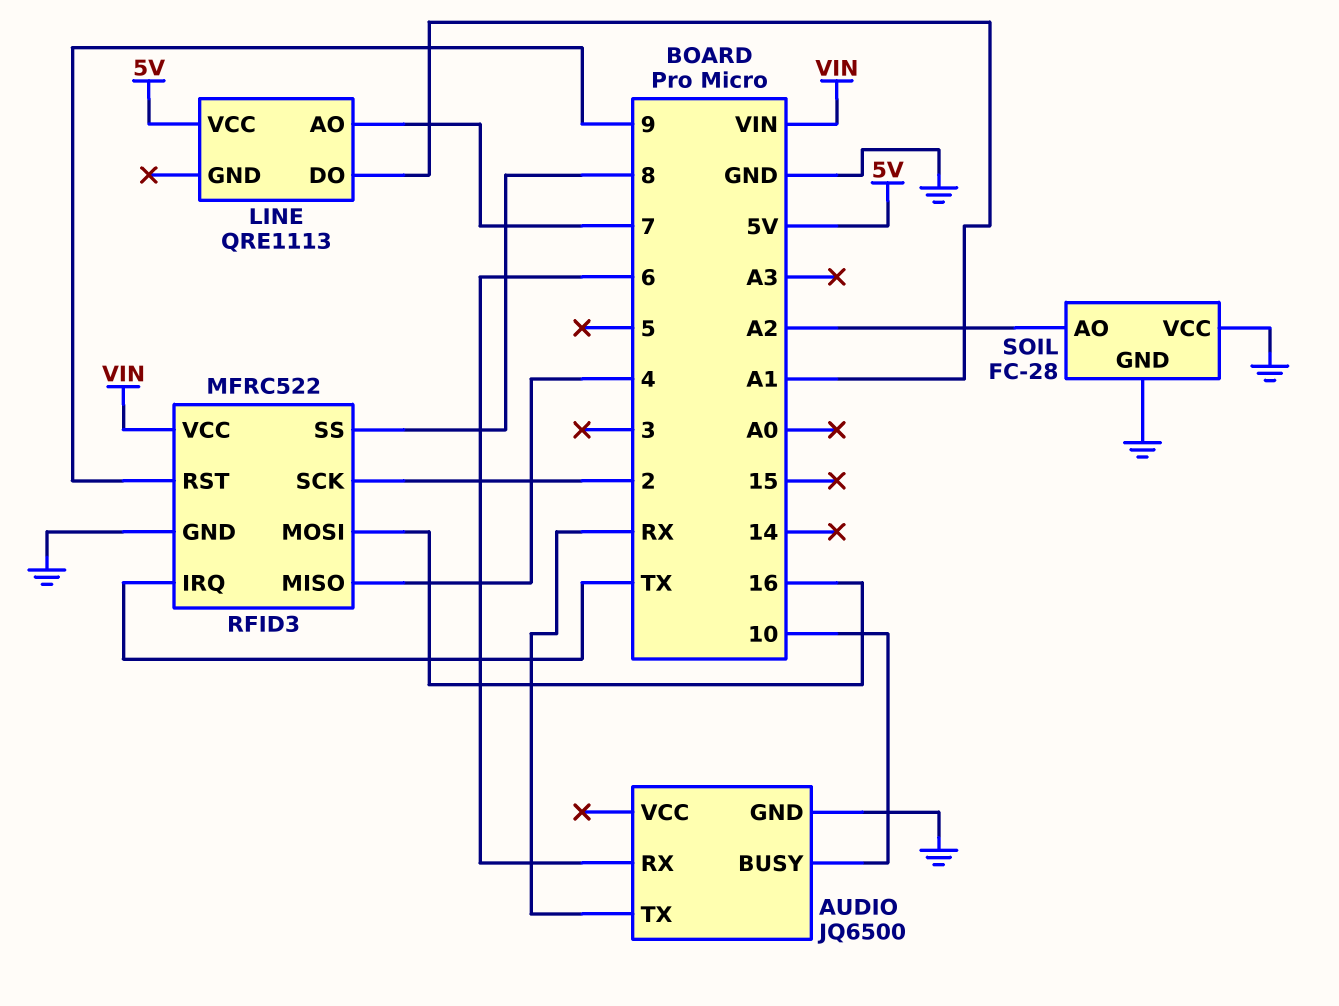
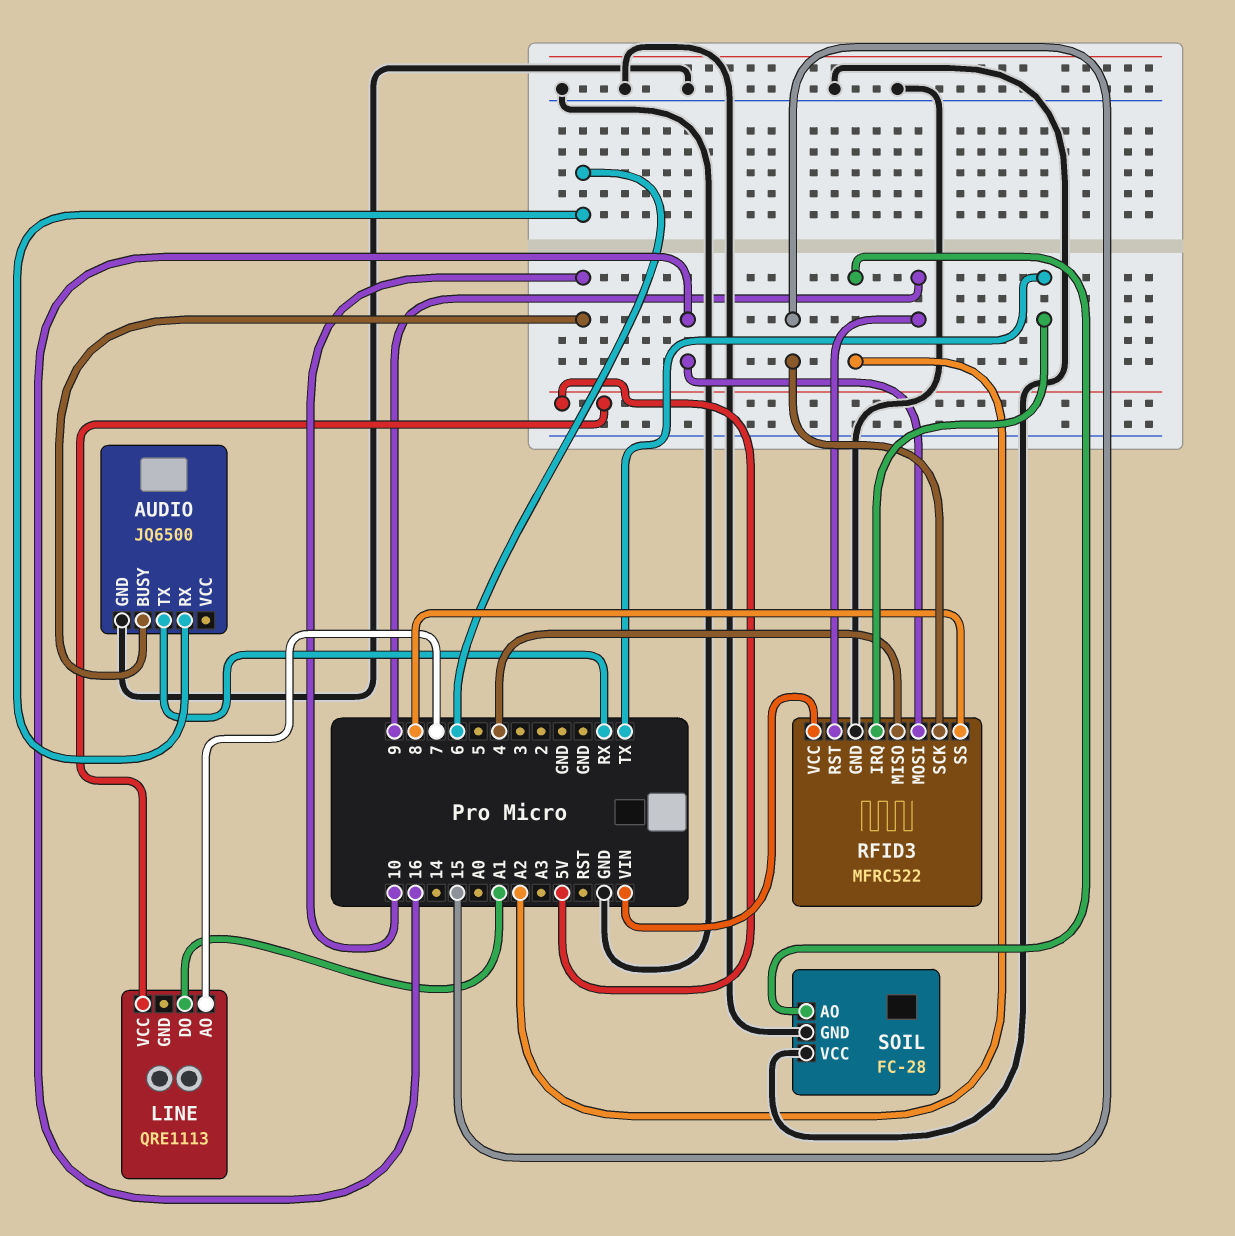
RFID3 pin SCK: 2 -> 15

